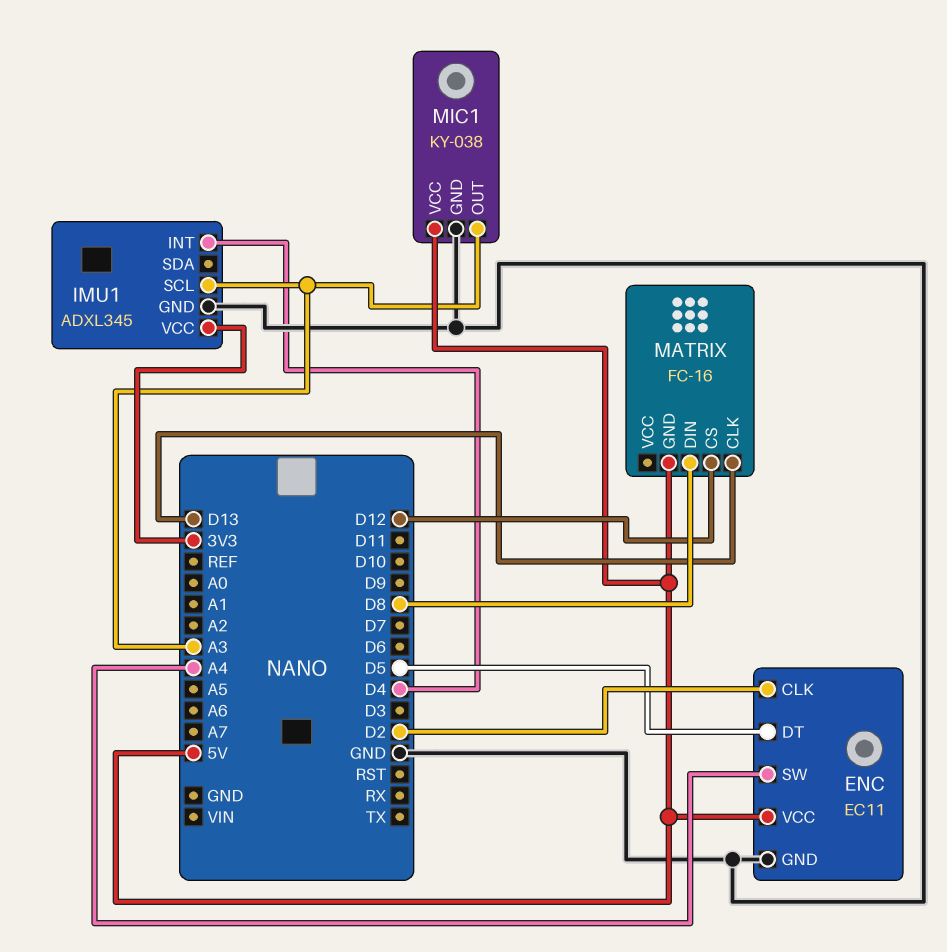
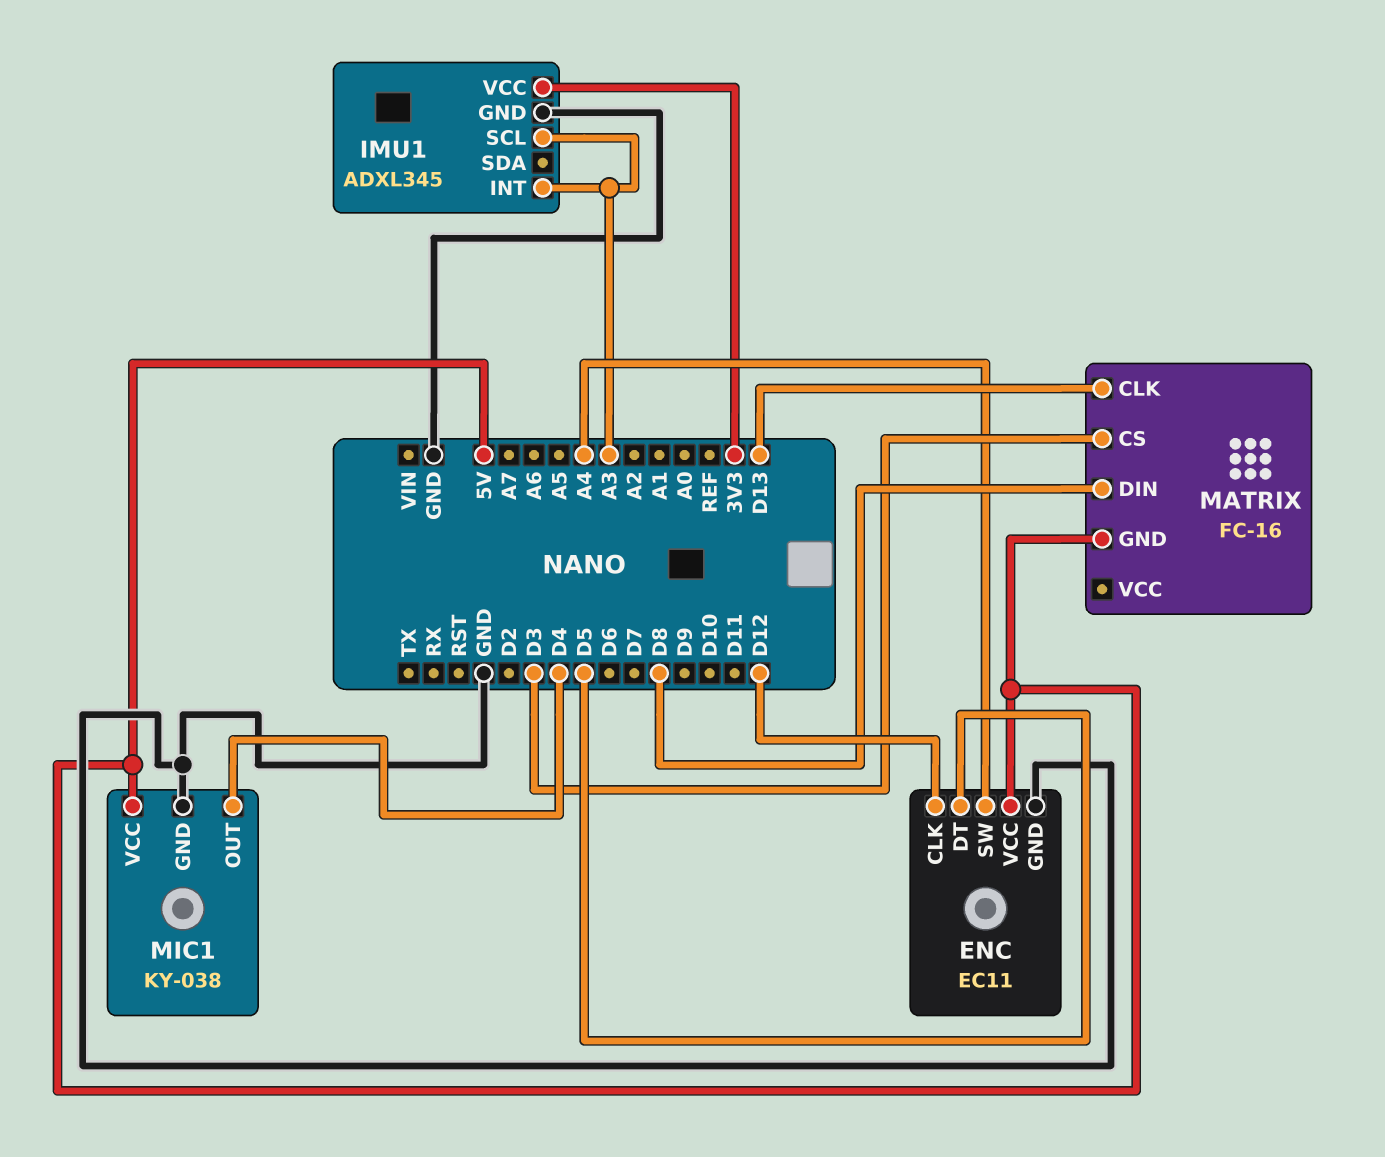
ENC pin CLK: D2 -> D12
IMU1 pin INT: D4 -> A3
MATRIX pin CS: D12 -> D3
MIC1 pin OUT: A3 -> D4

